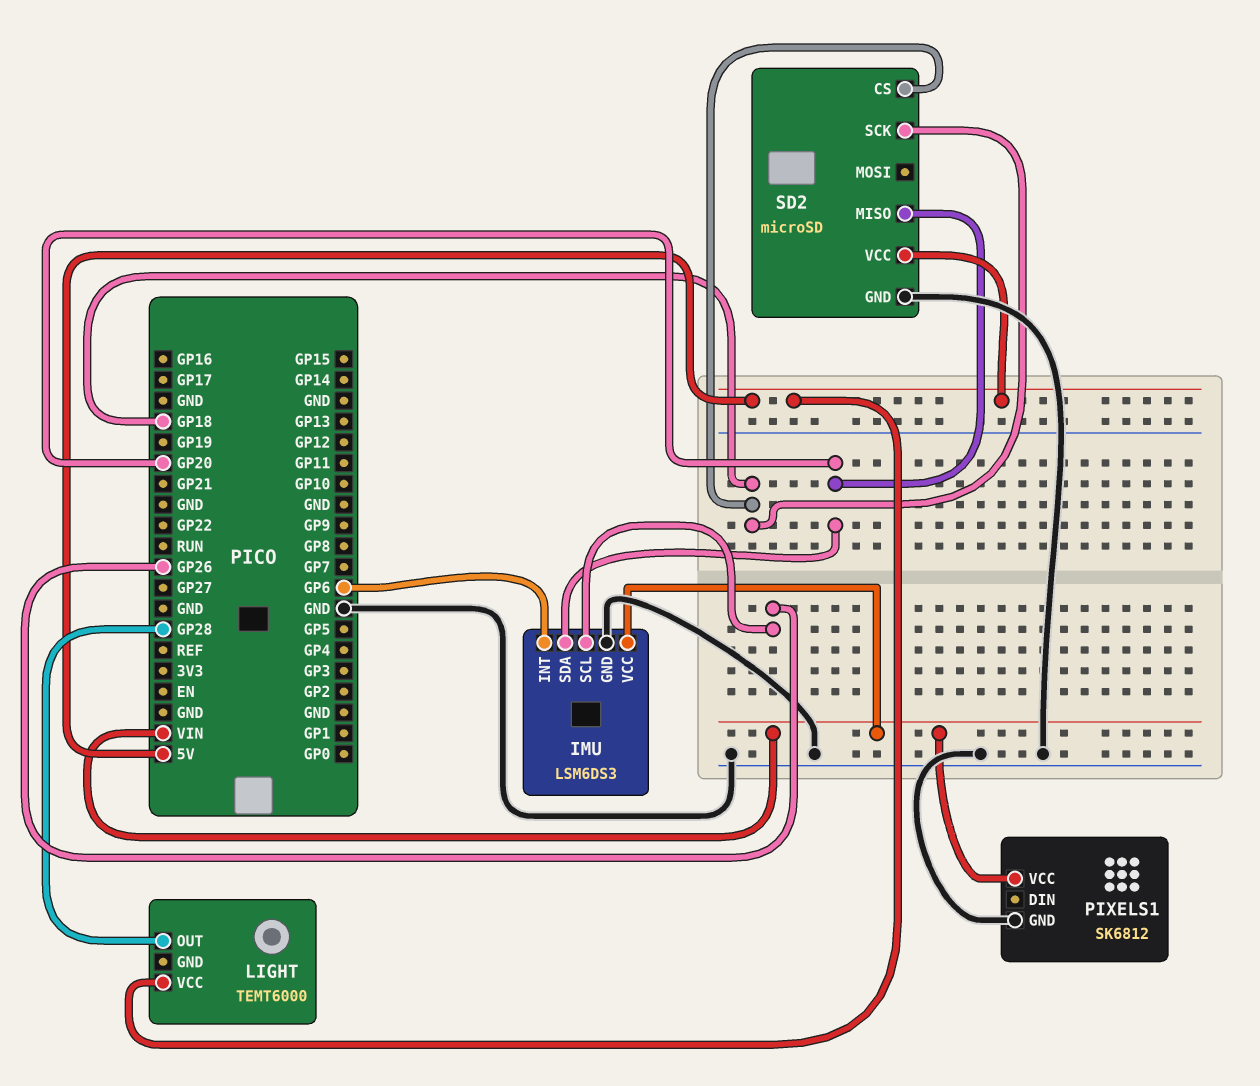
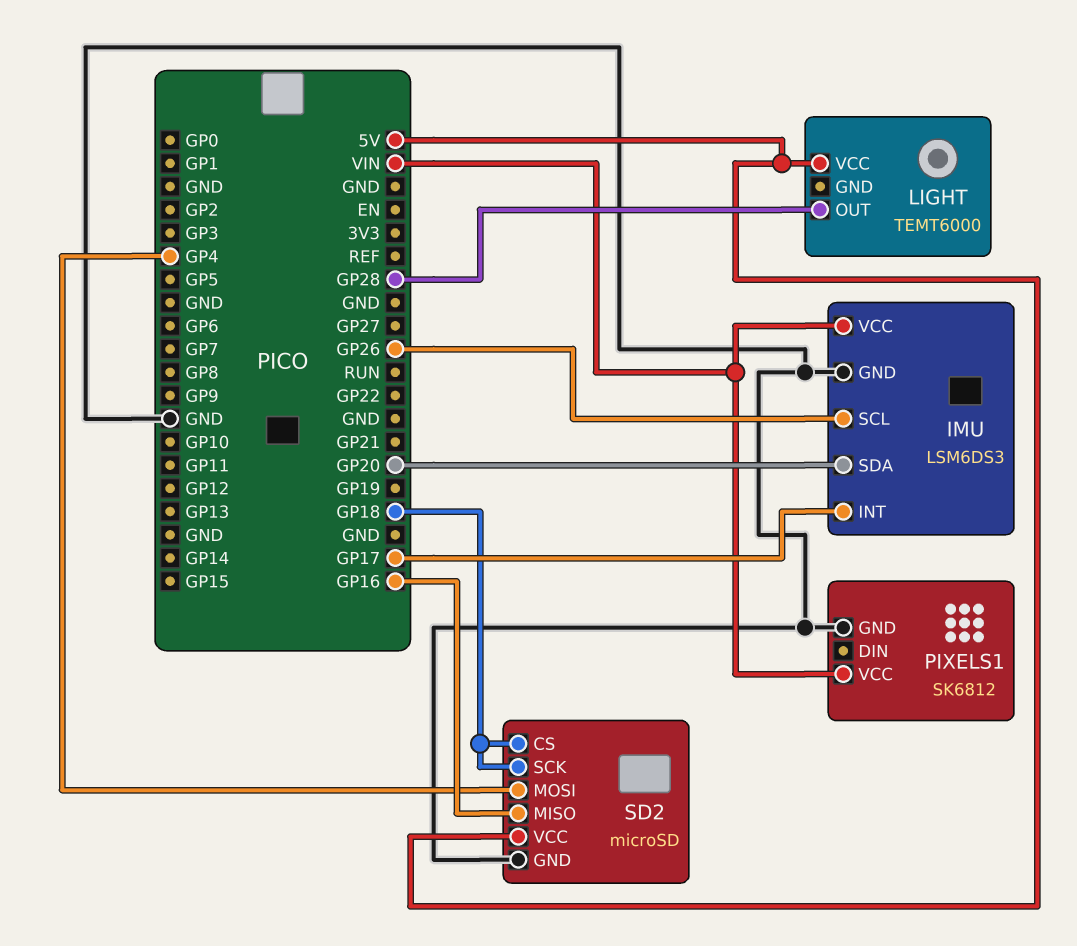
IMU pin INT: GP6 -> GP17
SD2 pin MISO: GP20 -> GP16
SD2 pin MOSI: none -> GP4

